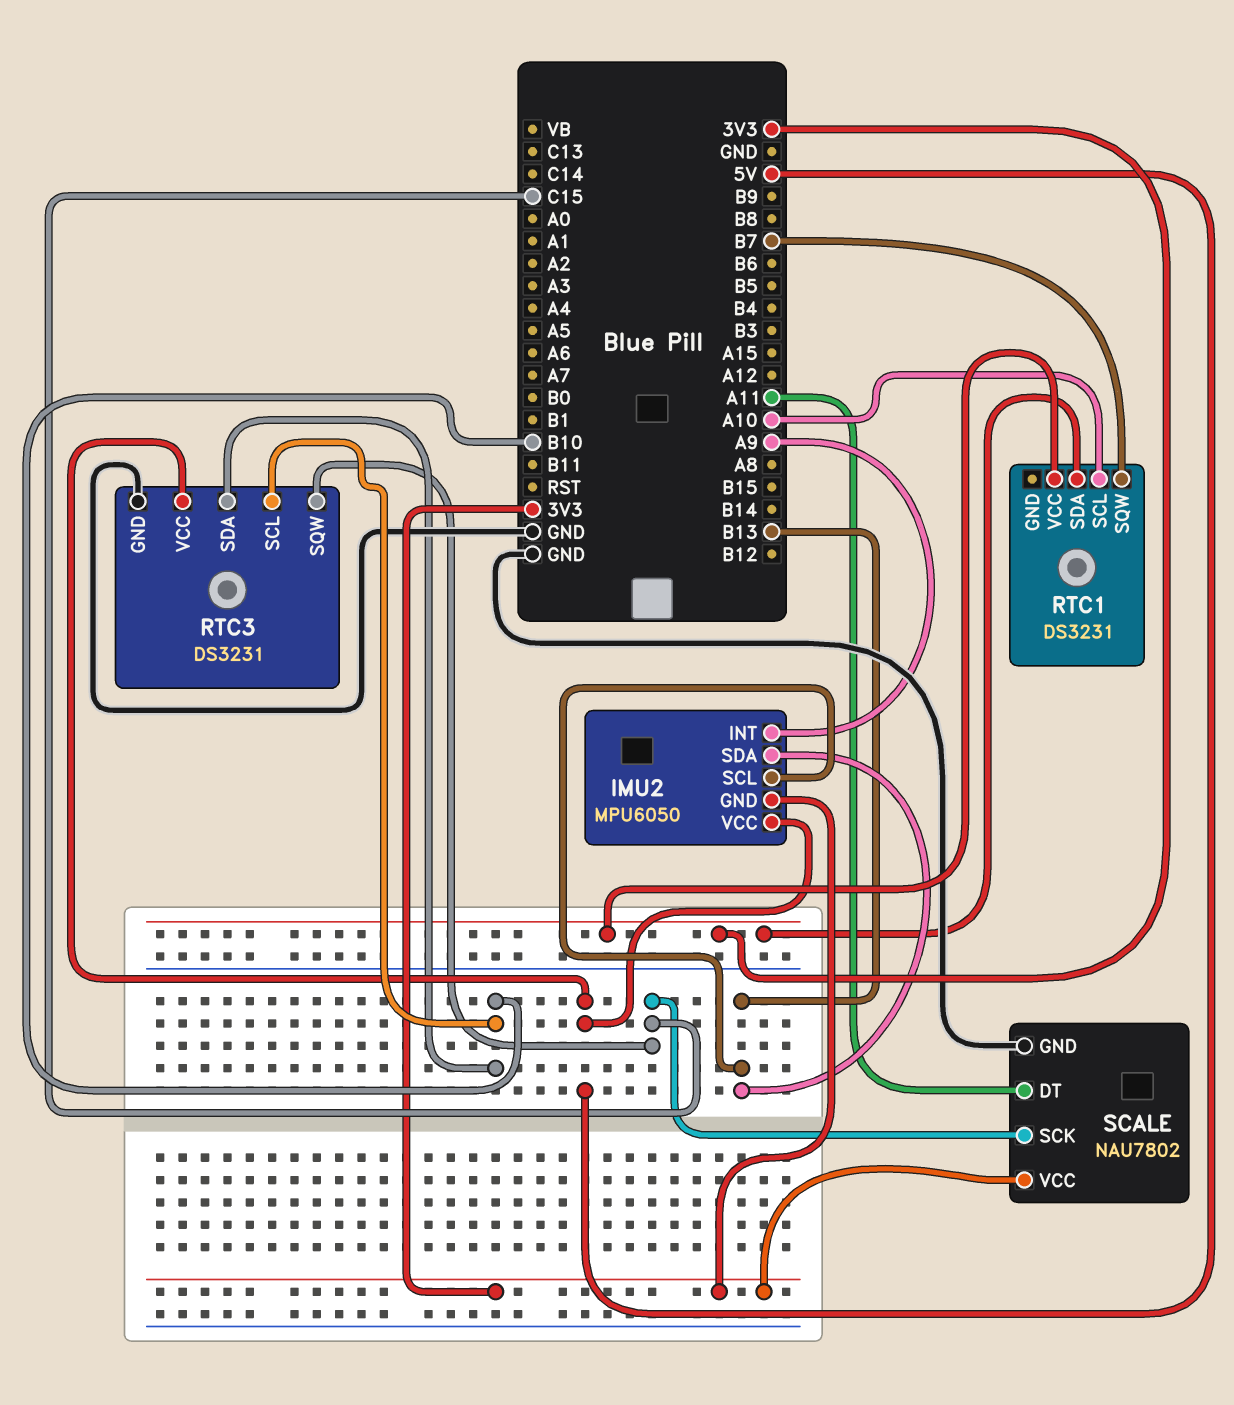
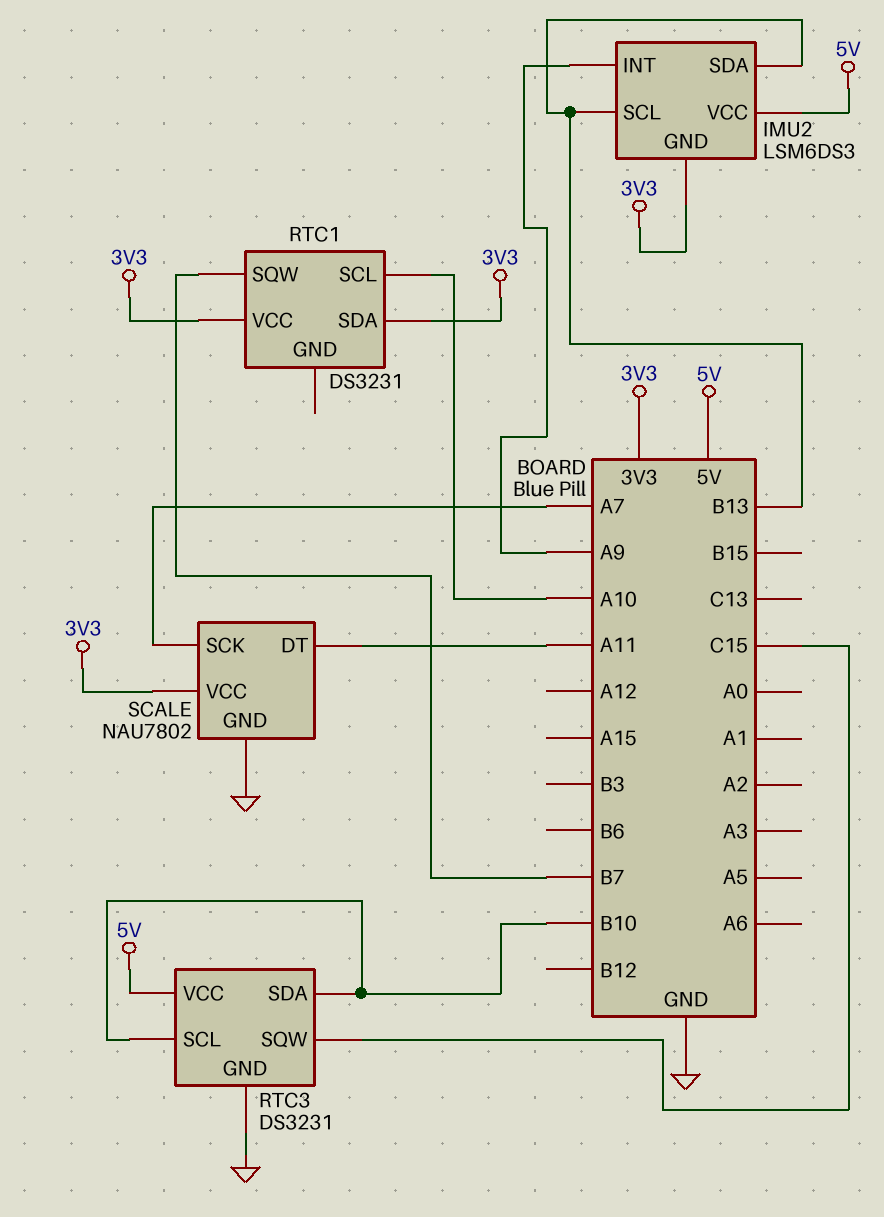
IMU2: MPU6050 -> LSM6DS3
SCALE pin SCK: C15 -> A7

